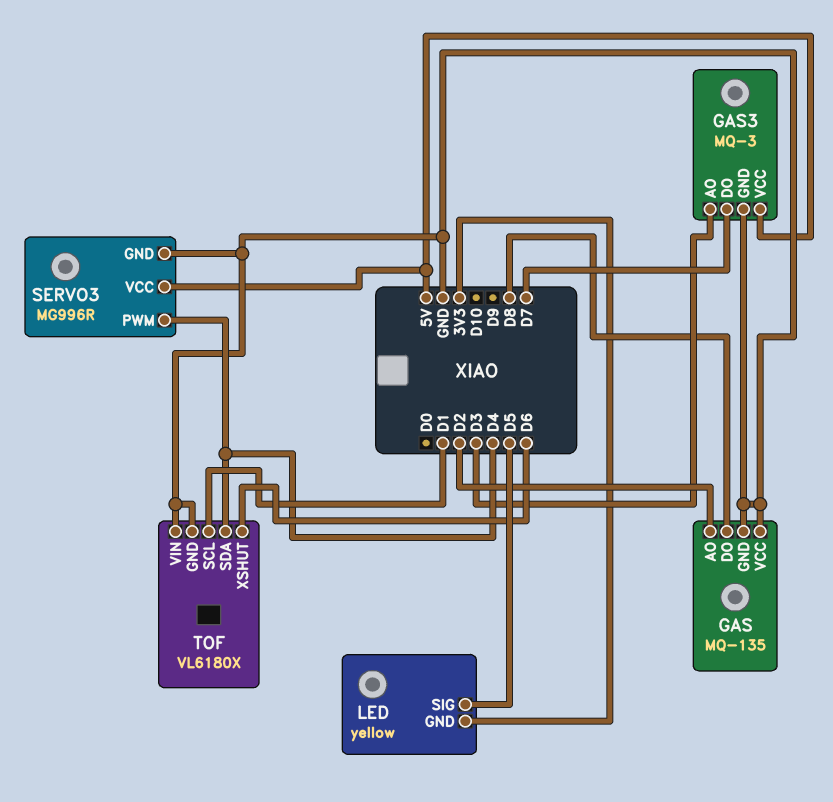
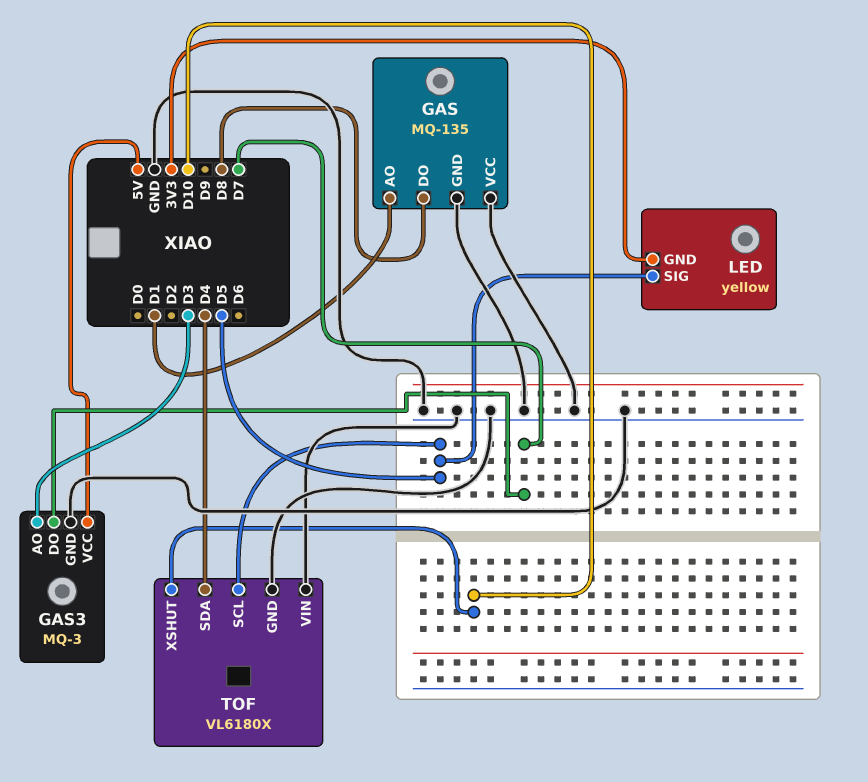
GAS pin AO: D2 -> D1
SERVO3: MG996R -> none
SERVO3 pin GND: GND -> none
SERVO3 pin PWM: D4 -> none
SERVO3 pin VCC: 5V -> none
TOF pin SCL: D1 -> D5
TOF pin XSHUT: D6 -> D10

